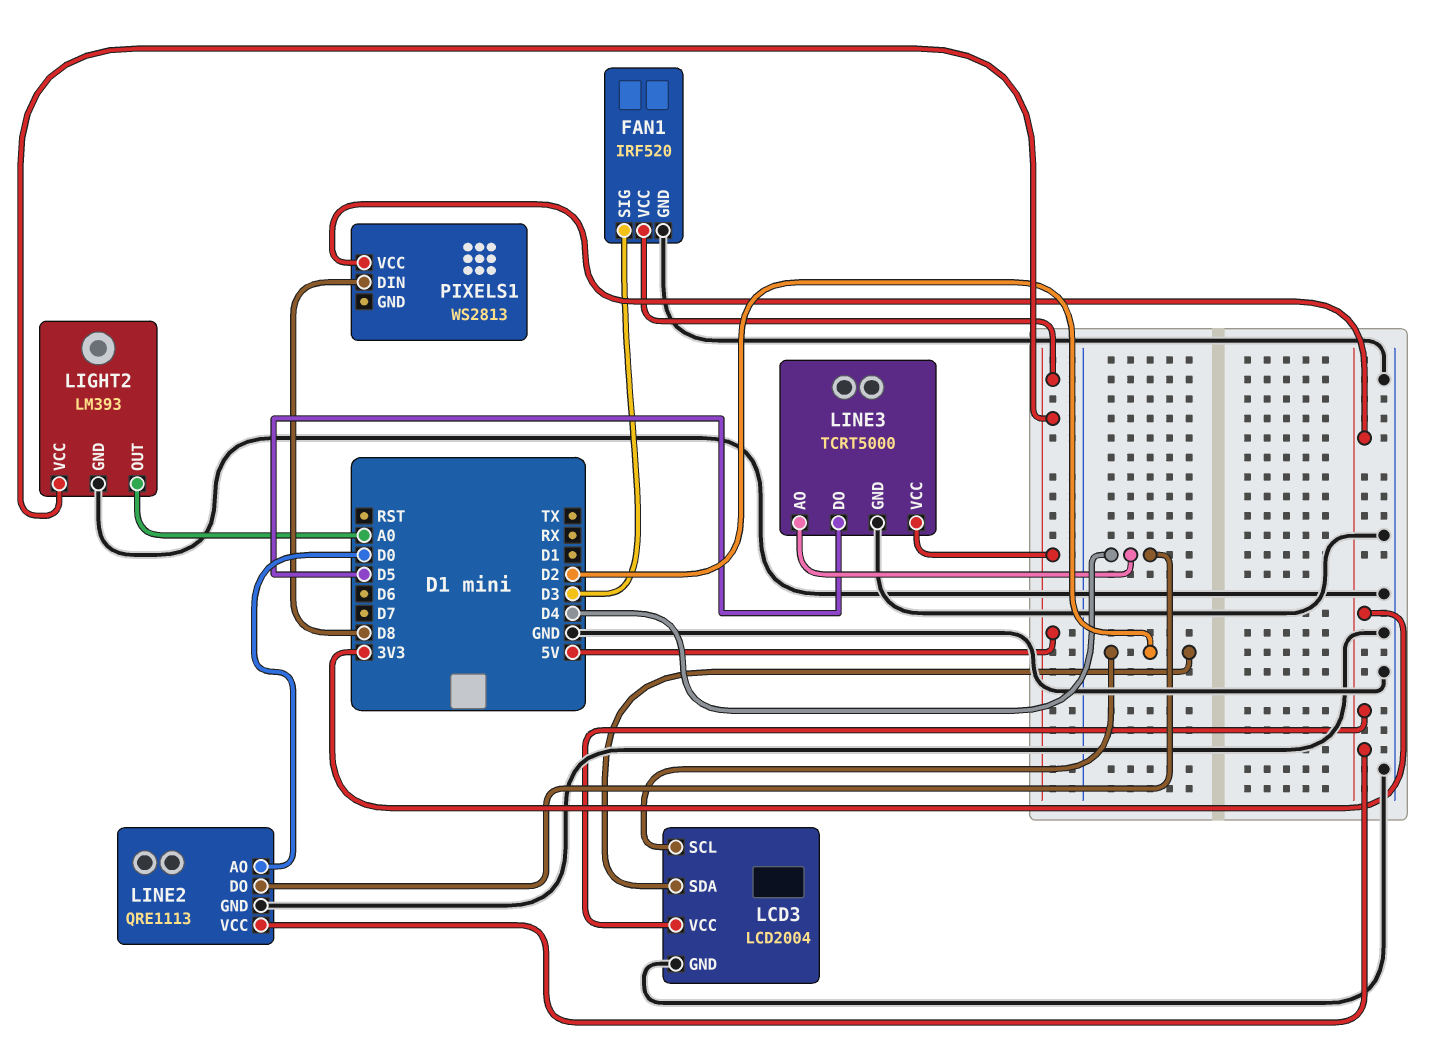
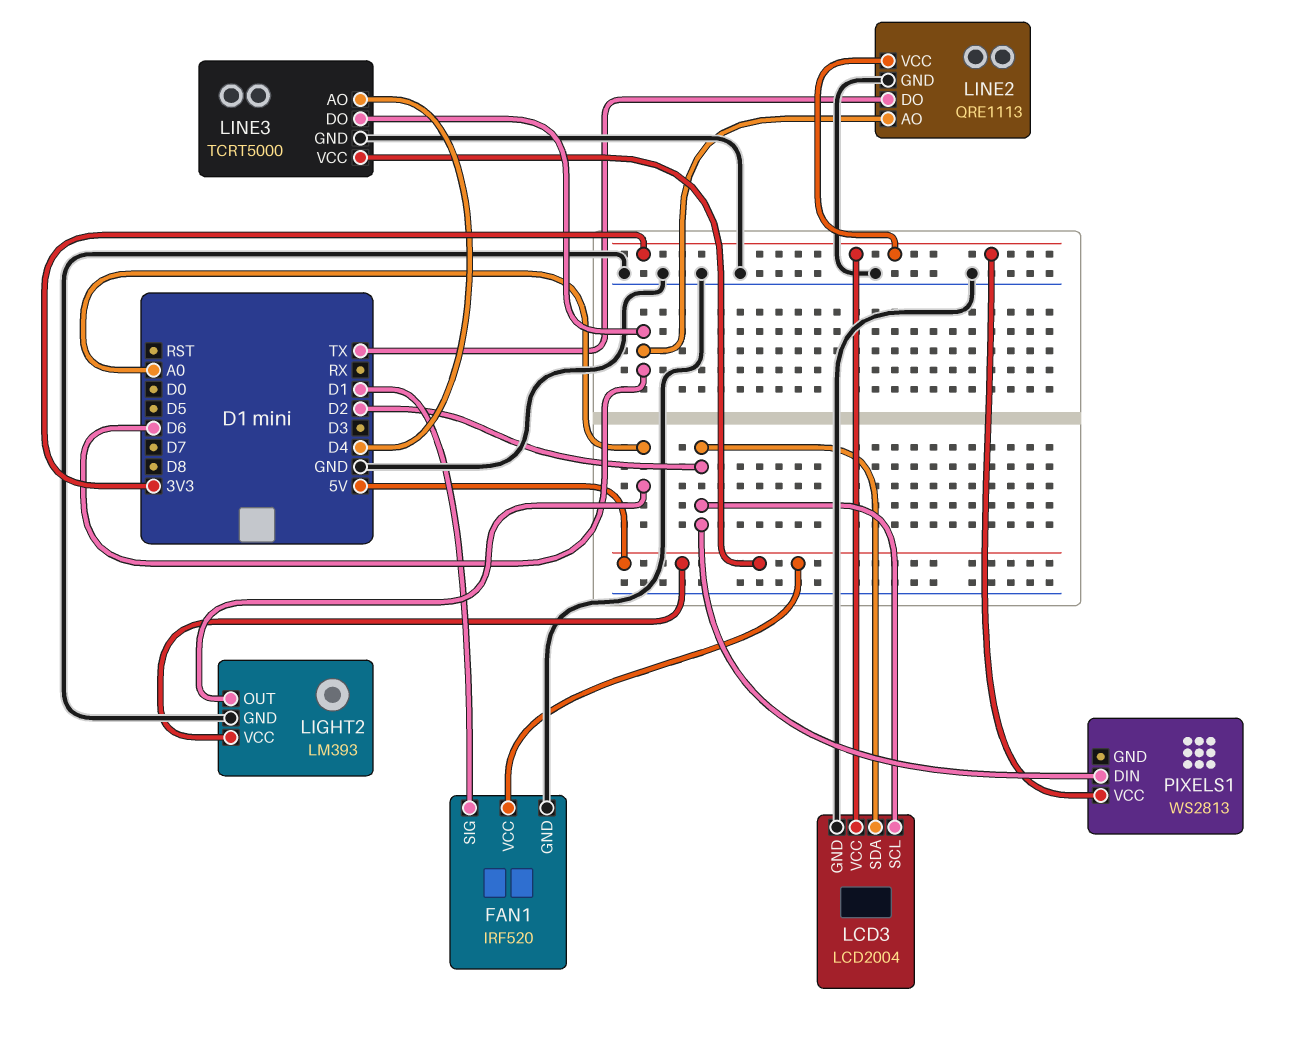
FAN1 pin SIG: D3 -> D1
LINE2 pin AO: D0 -> D6
LINE2 pin DO: D4 -> TX
LINE3 pin DO: D5 -> D6
PIXELS1 pin DIN: D8 -> D2

